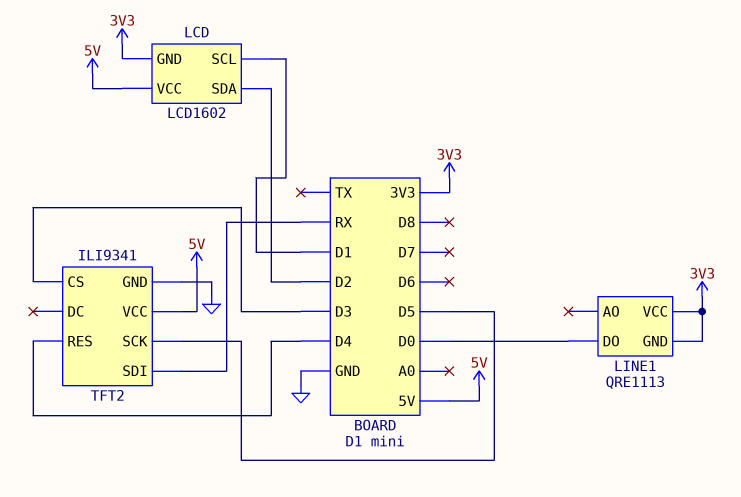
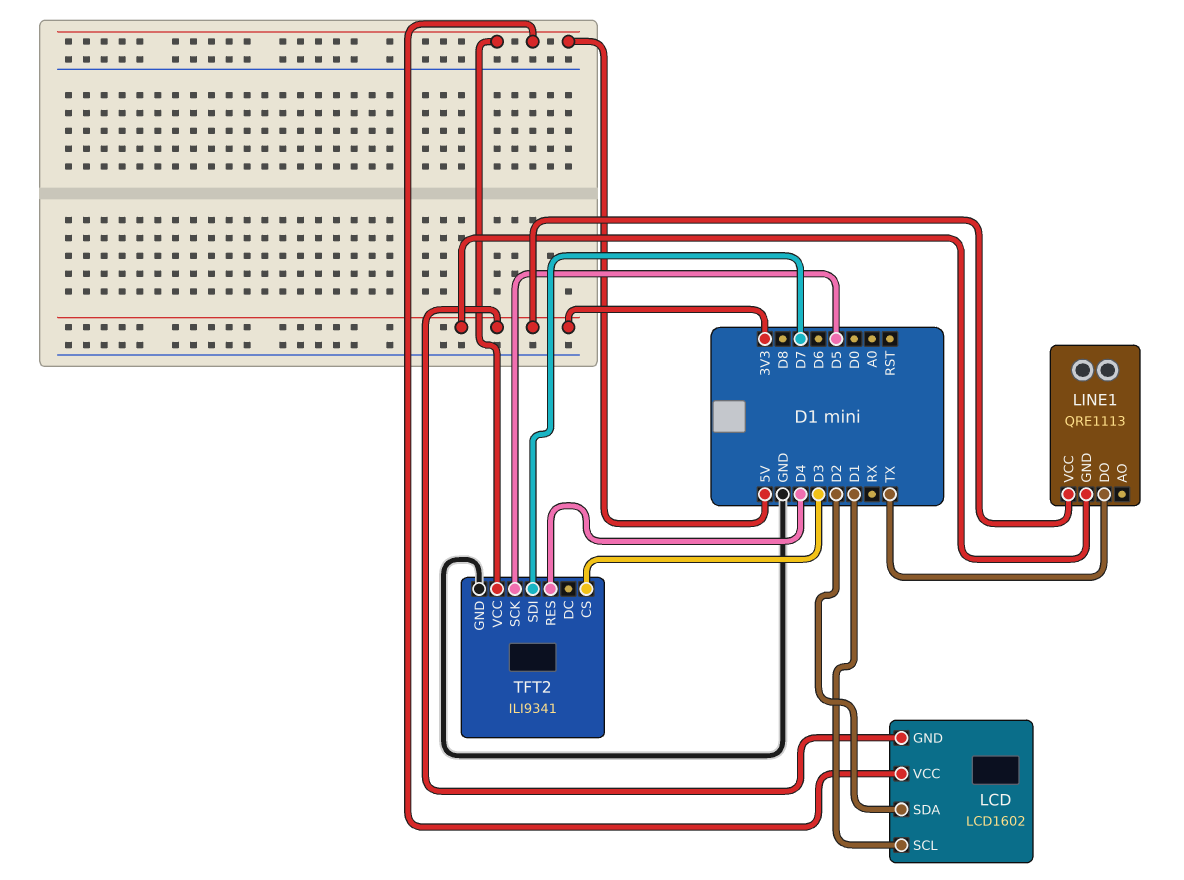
LINE1 pin DO: D0 -> TX
TFT2 pin SDI: RX -> D7

